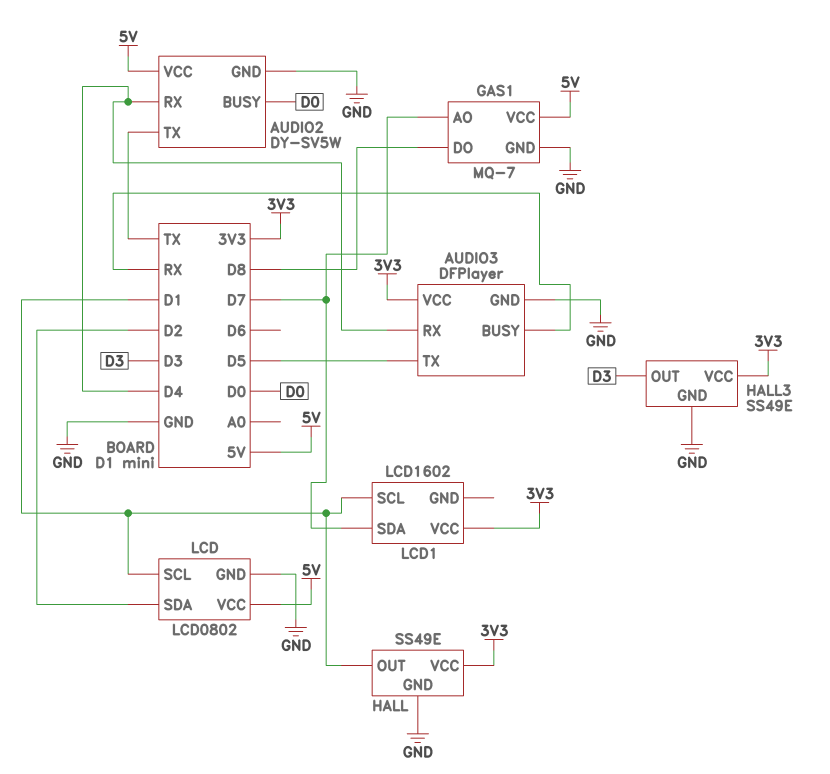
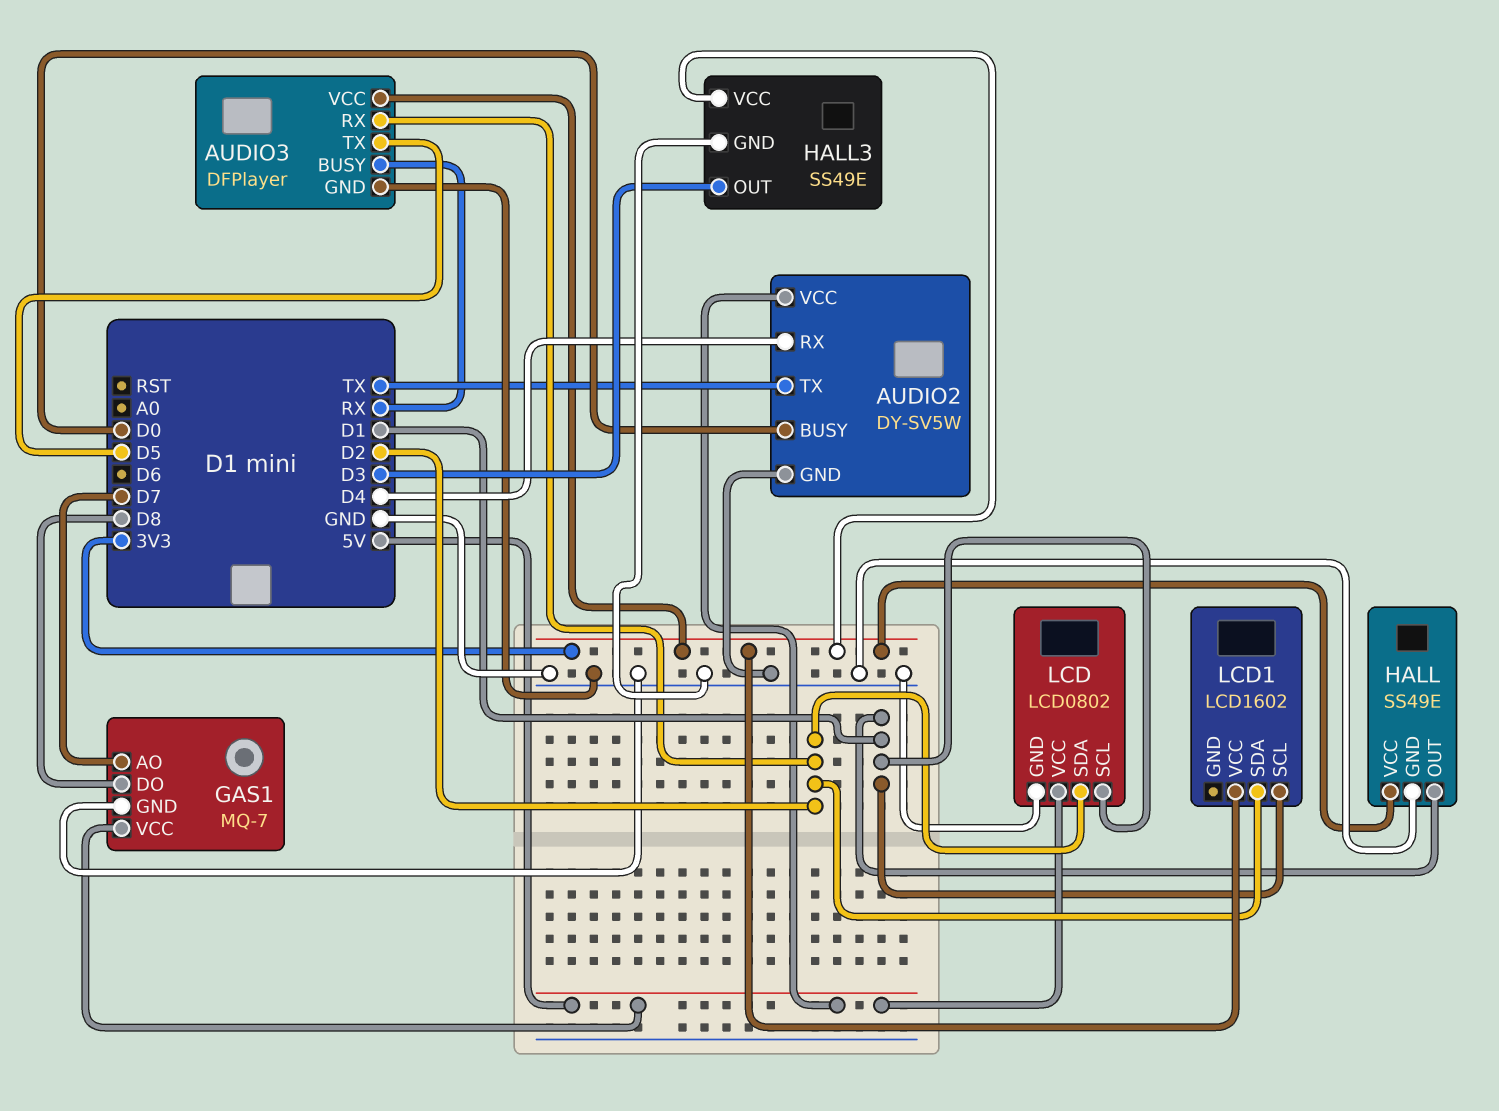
AUDIO3 pin RX: D4 -> D2
LCD1 pin SDA: D7 -> D2

